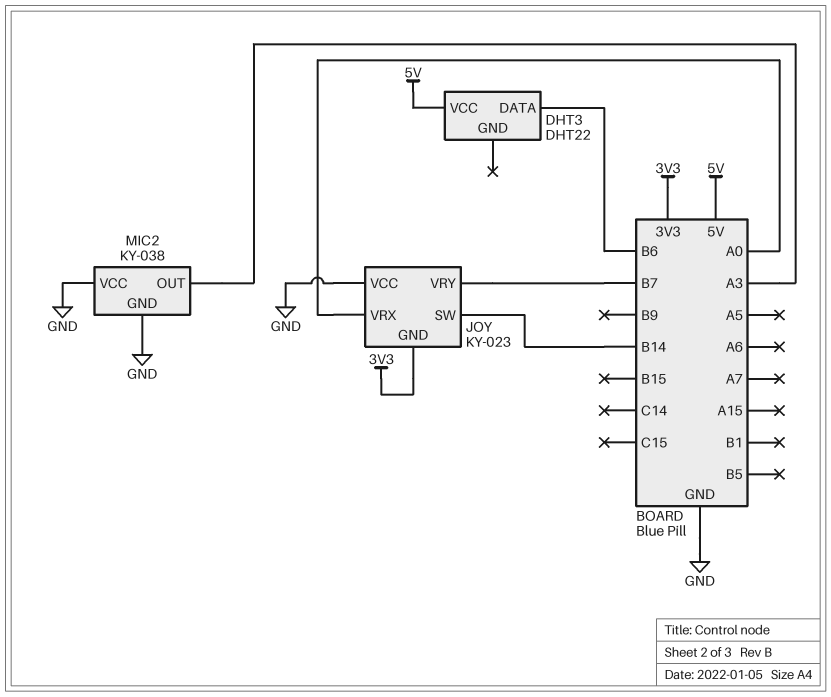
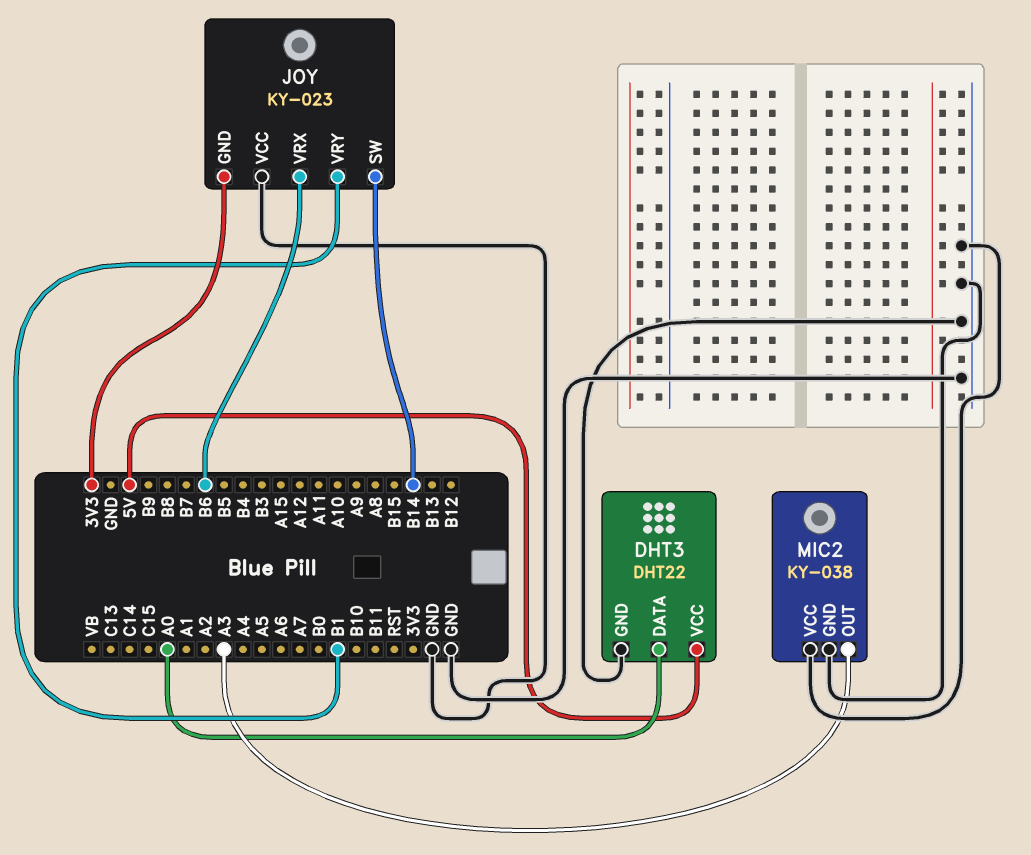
DHT3 pin DATA: B6 -> A0
DHT3 pin GND: none -> GND
JOY pin VRX: A0 -> B6
JOY pin VRY: B7 -> B1

